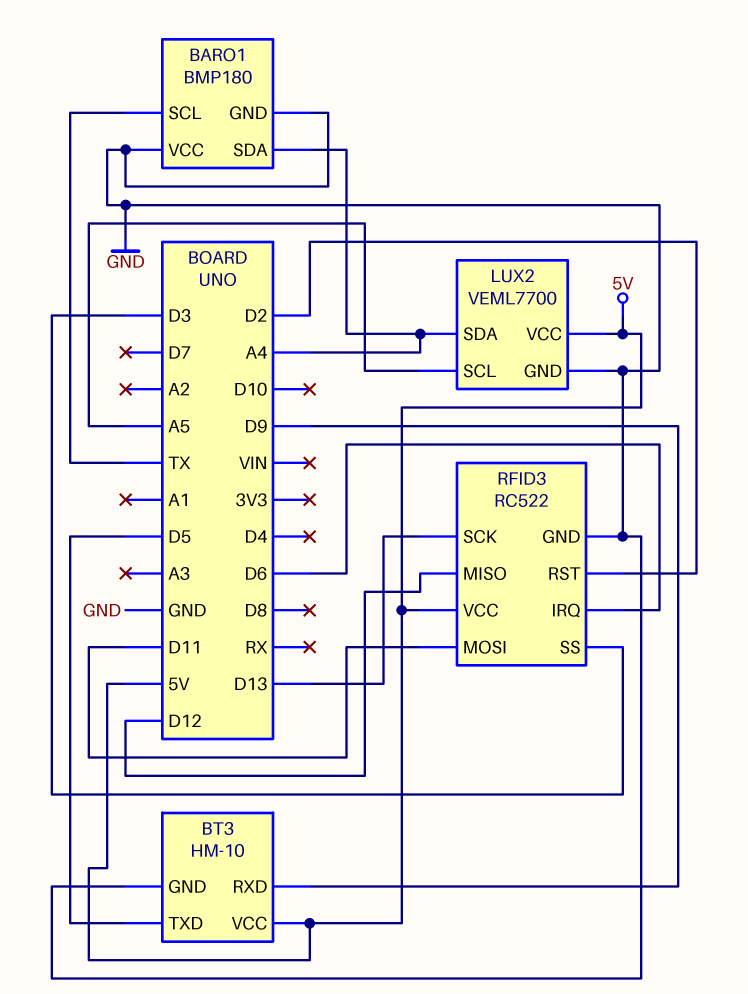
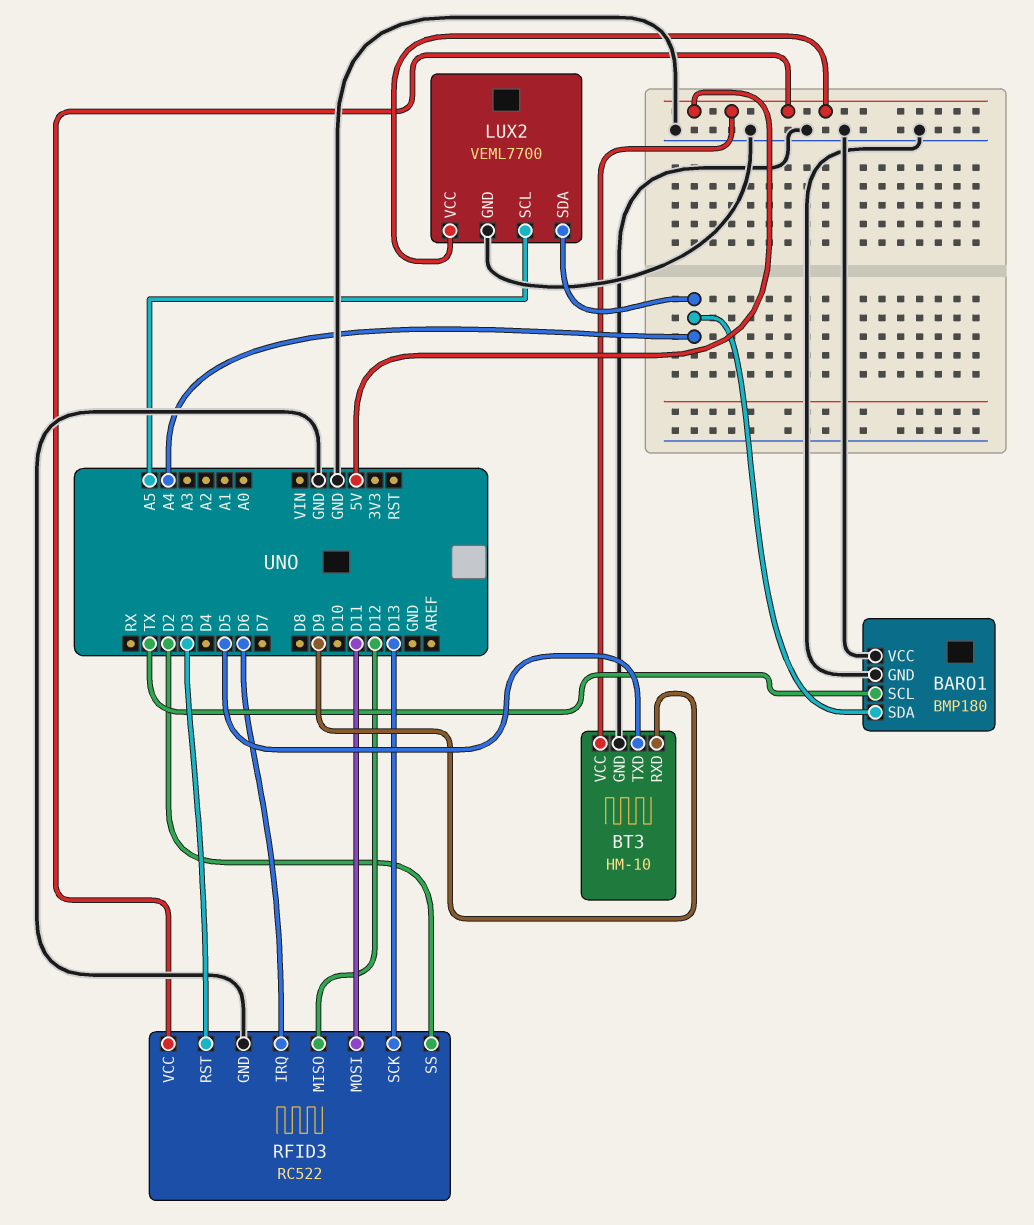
RFID3 pin RST: D2 -> D3
RFID3 pin SS: D3 -> D2

